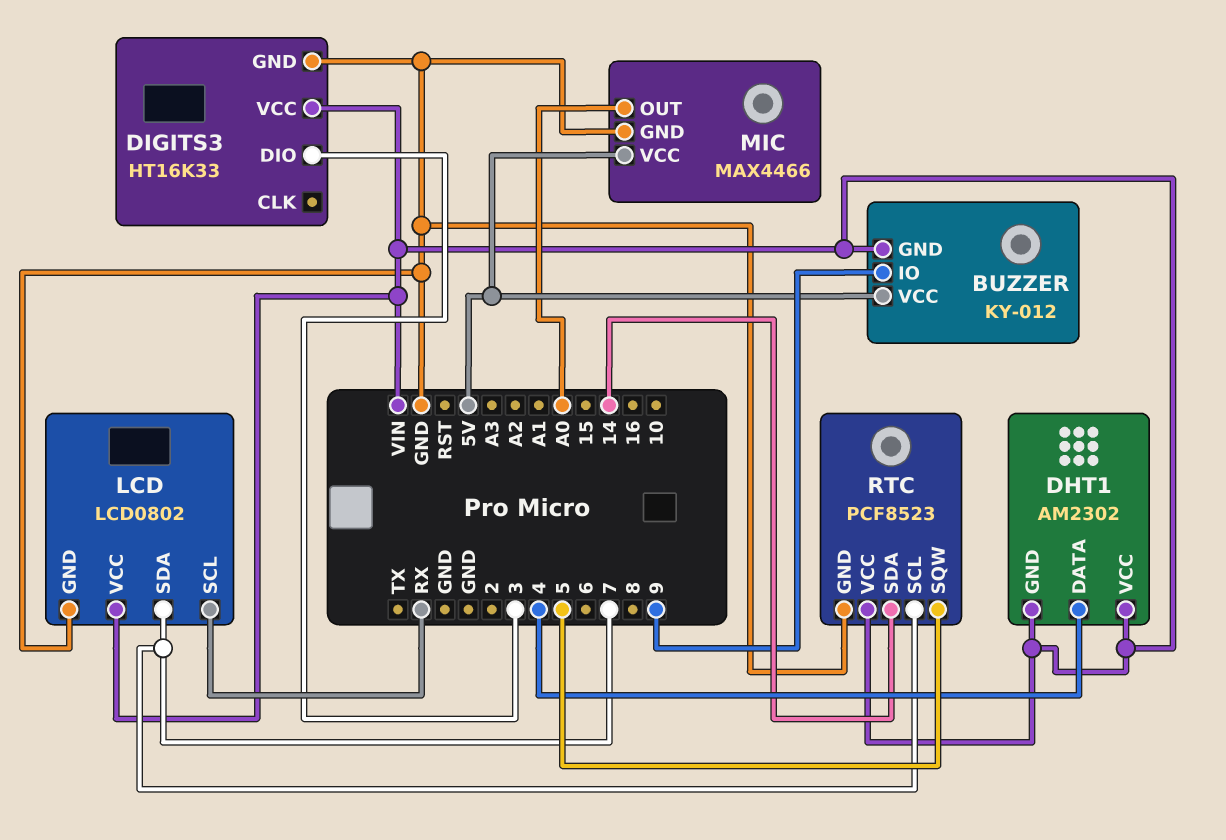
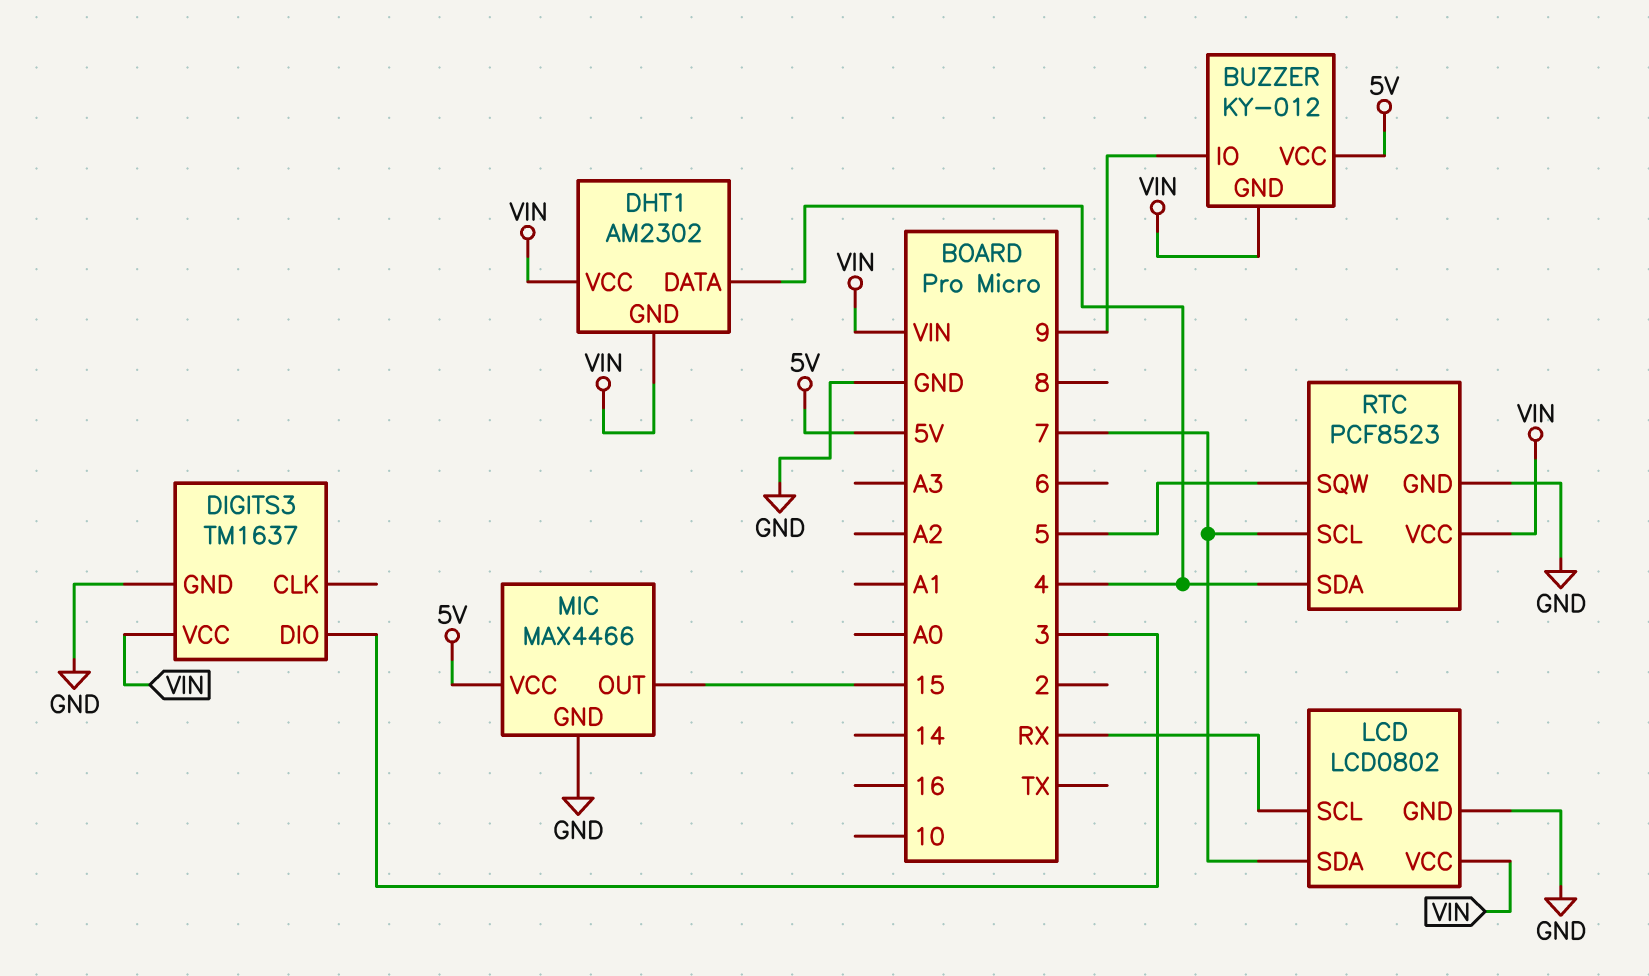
DIGITS3: HT16K33 -> TM1637
MIC pin OUT: A0 -> 15
RTC pin SDA: 14 -> 4

